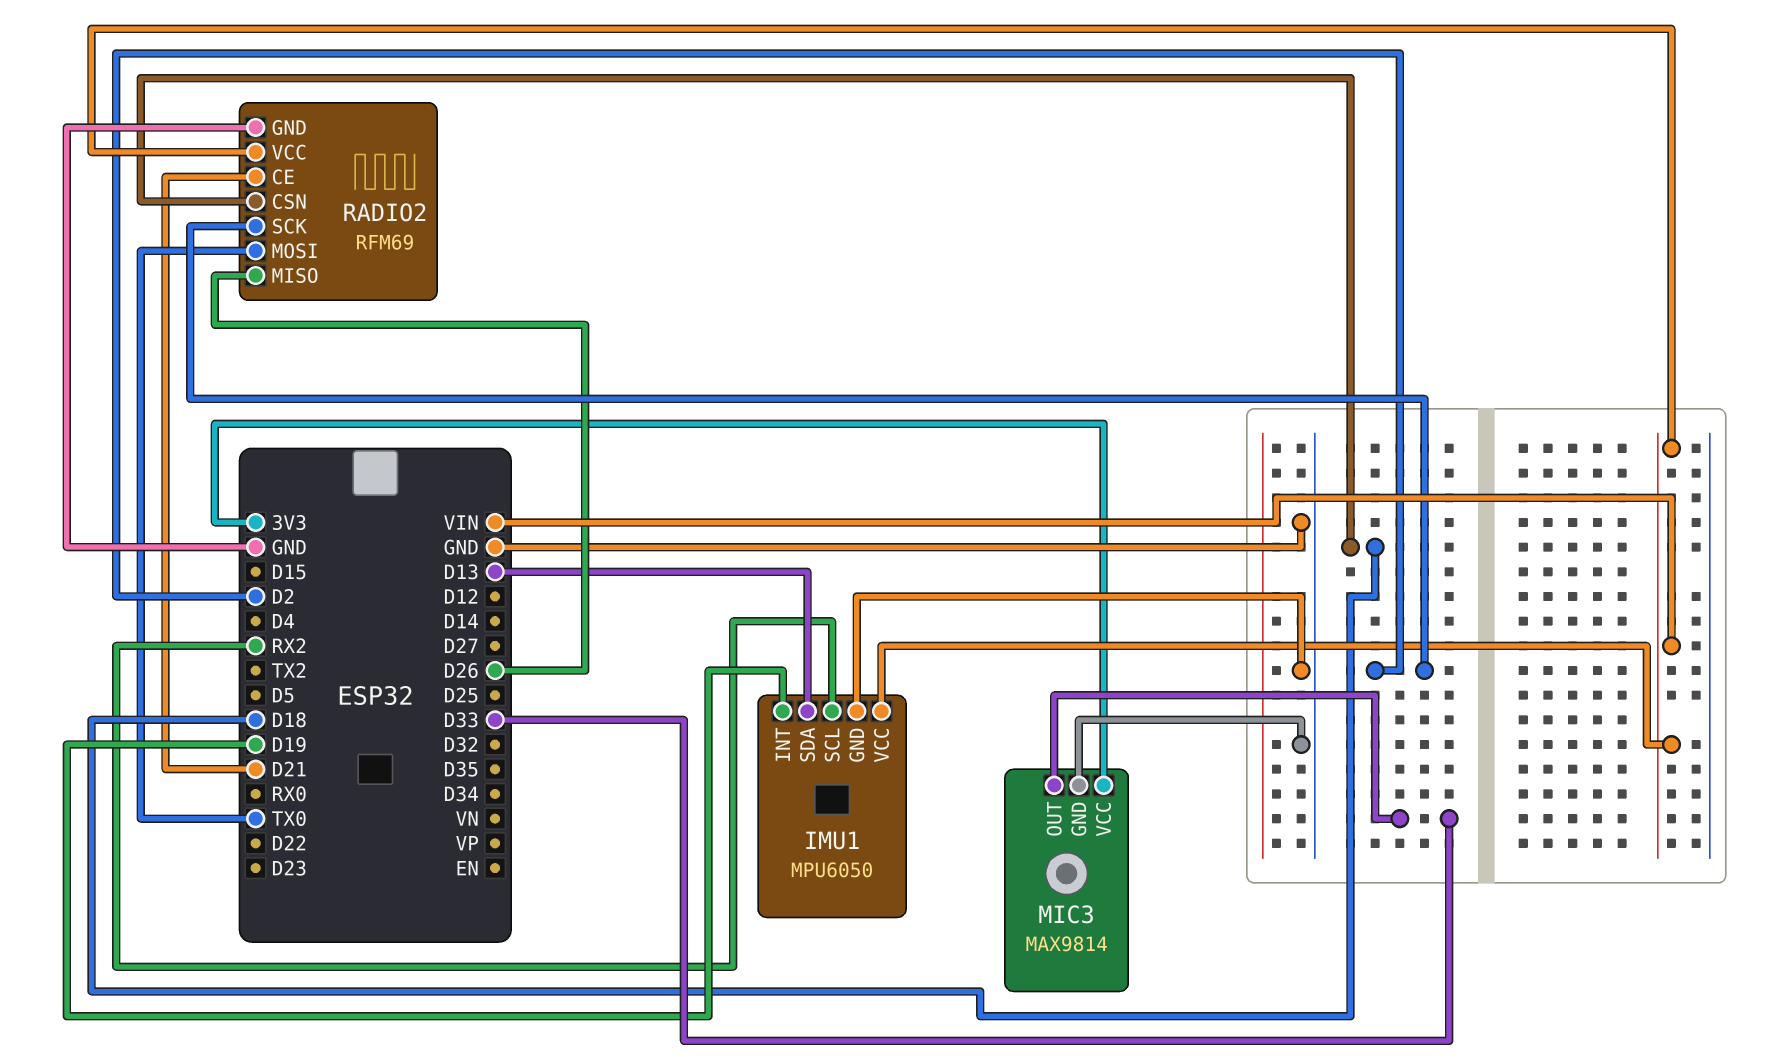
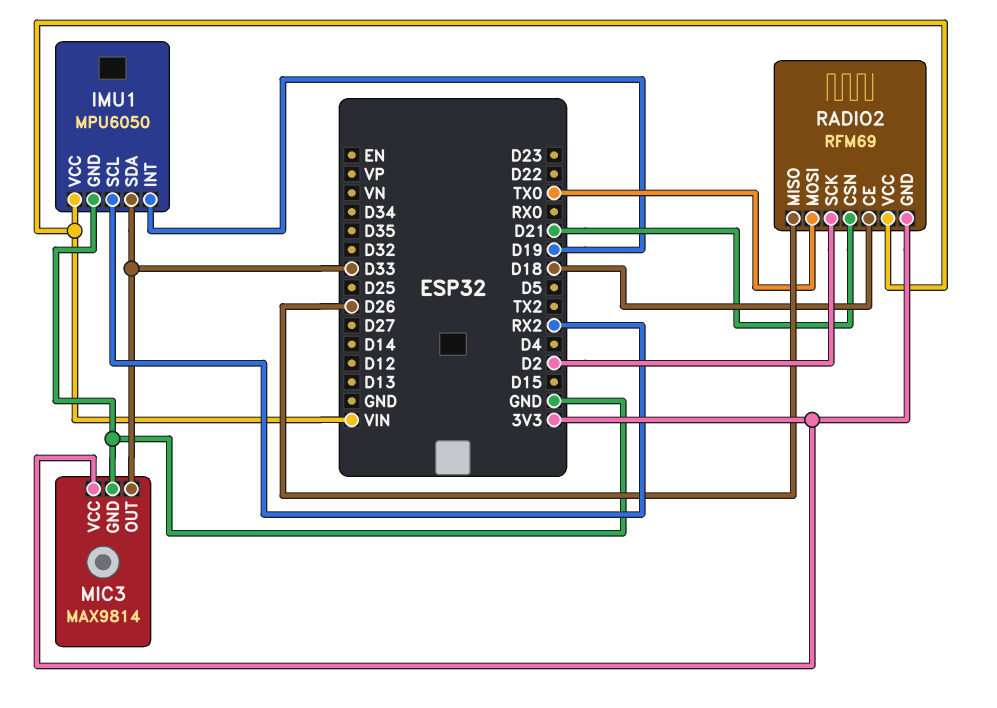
IMU1 pin SDA: D13 -> D33
RADIO2 pin CE: D21 -> D18
RADIO2 pin CSN: D18 -> D21
RADIO2 pin GND: GND -> 3V3

